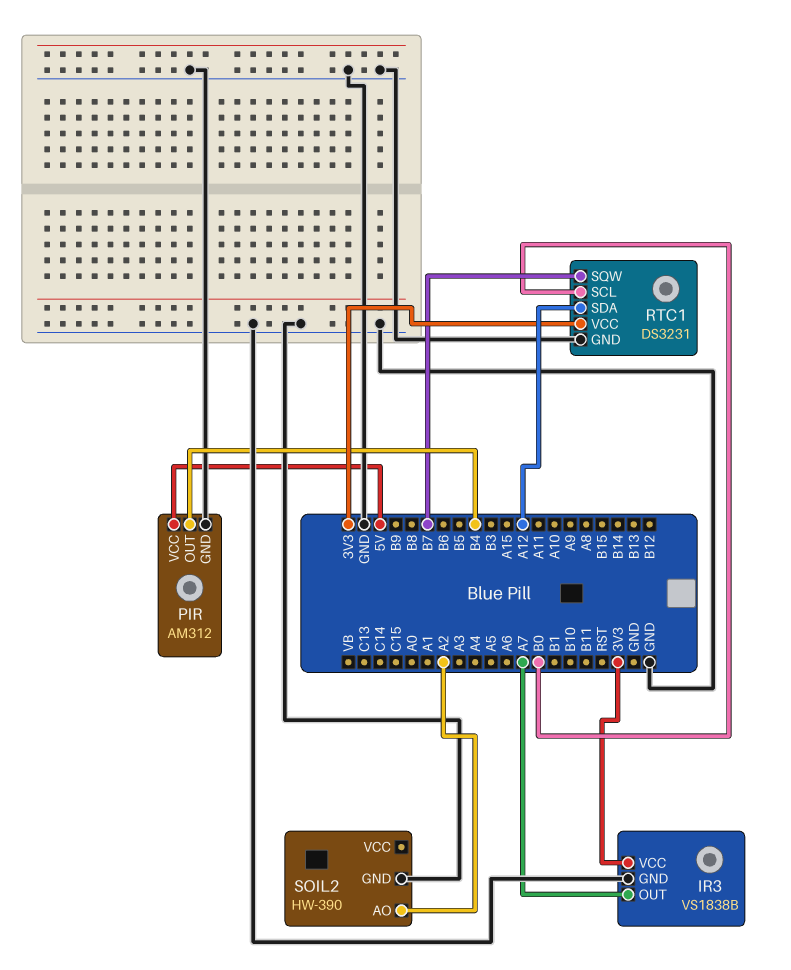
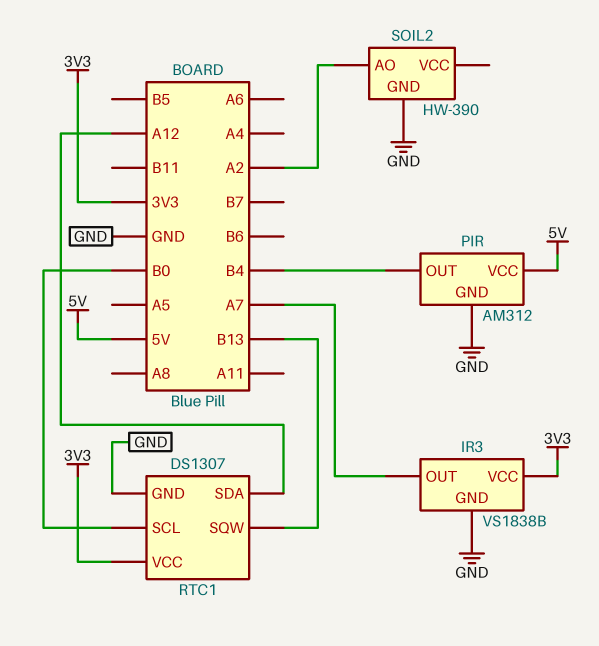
RTC1: DS3231 -> DS1307
RTC1 pin SQW: B7 -> B13

